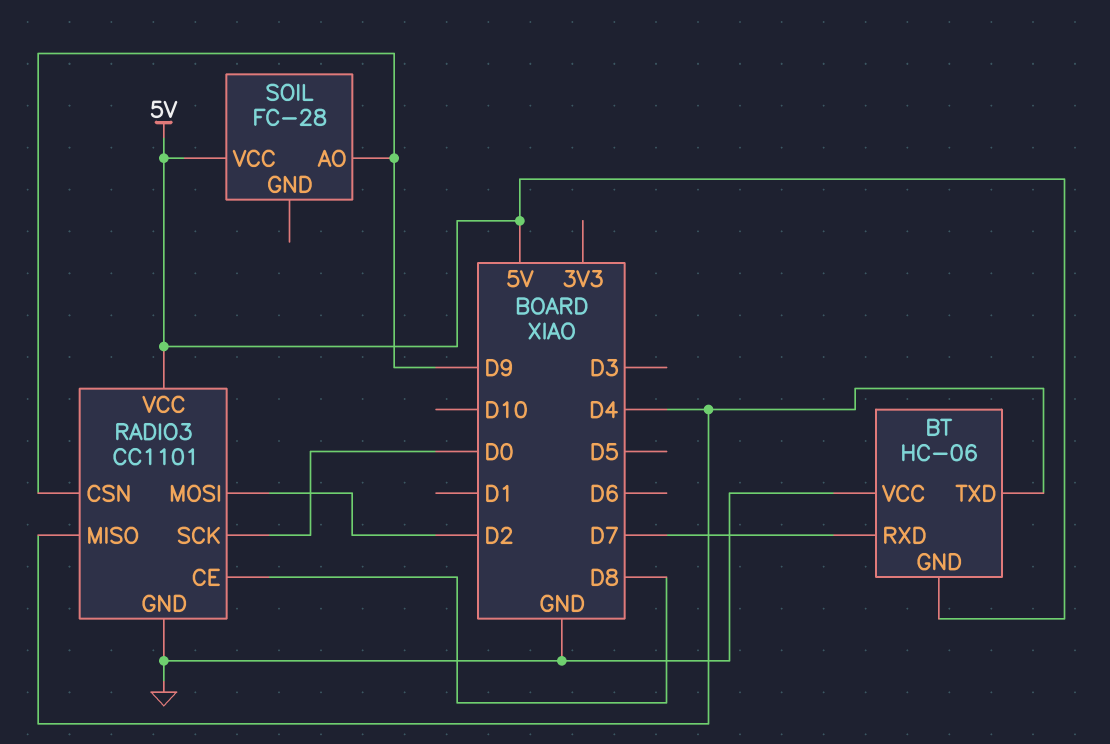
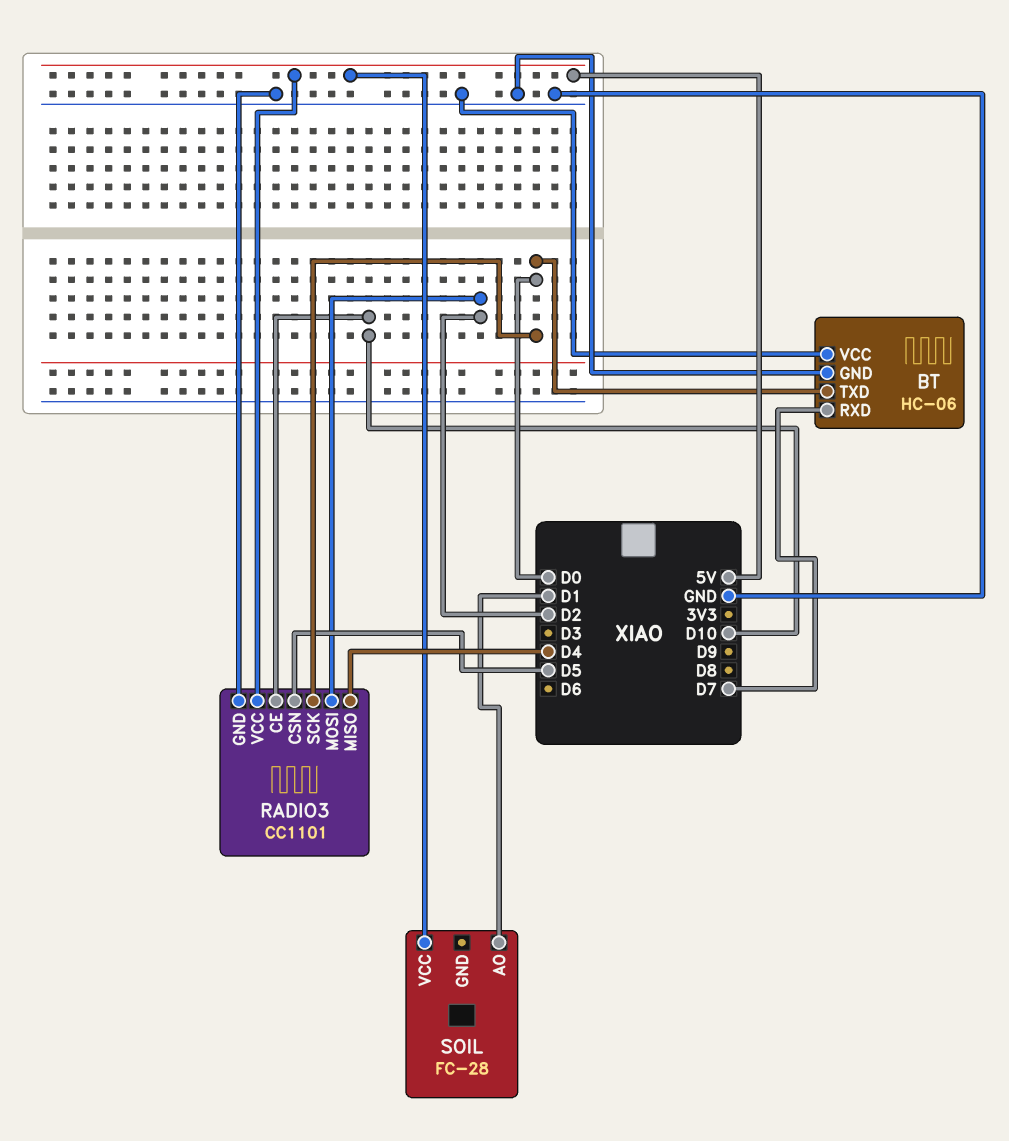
BT pin GND: 5V -> GND
BT pin TXD: D4 -> D0
RADIO3 pin CE: D8 -> D10
RADIO3 pin CSN: D9 -> D5
SOIL pin AO: D9 -> D1

